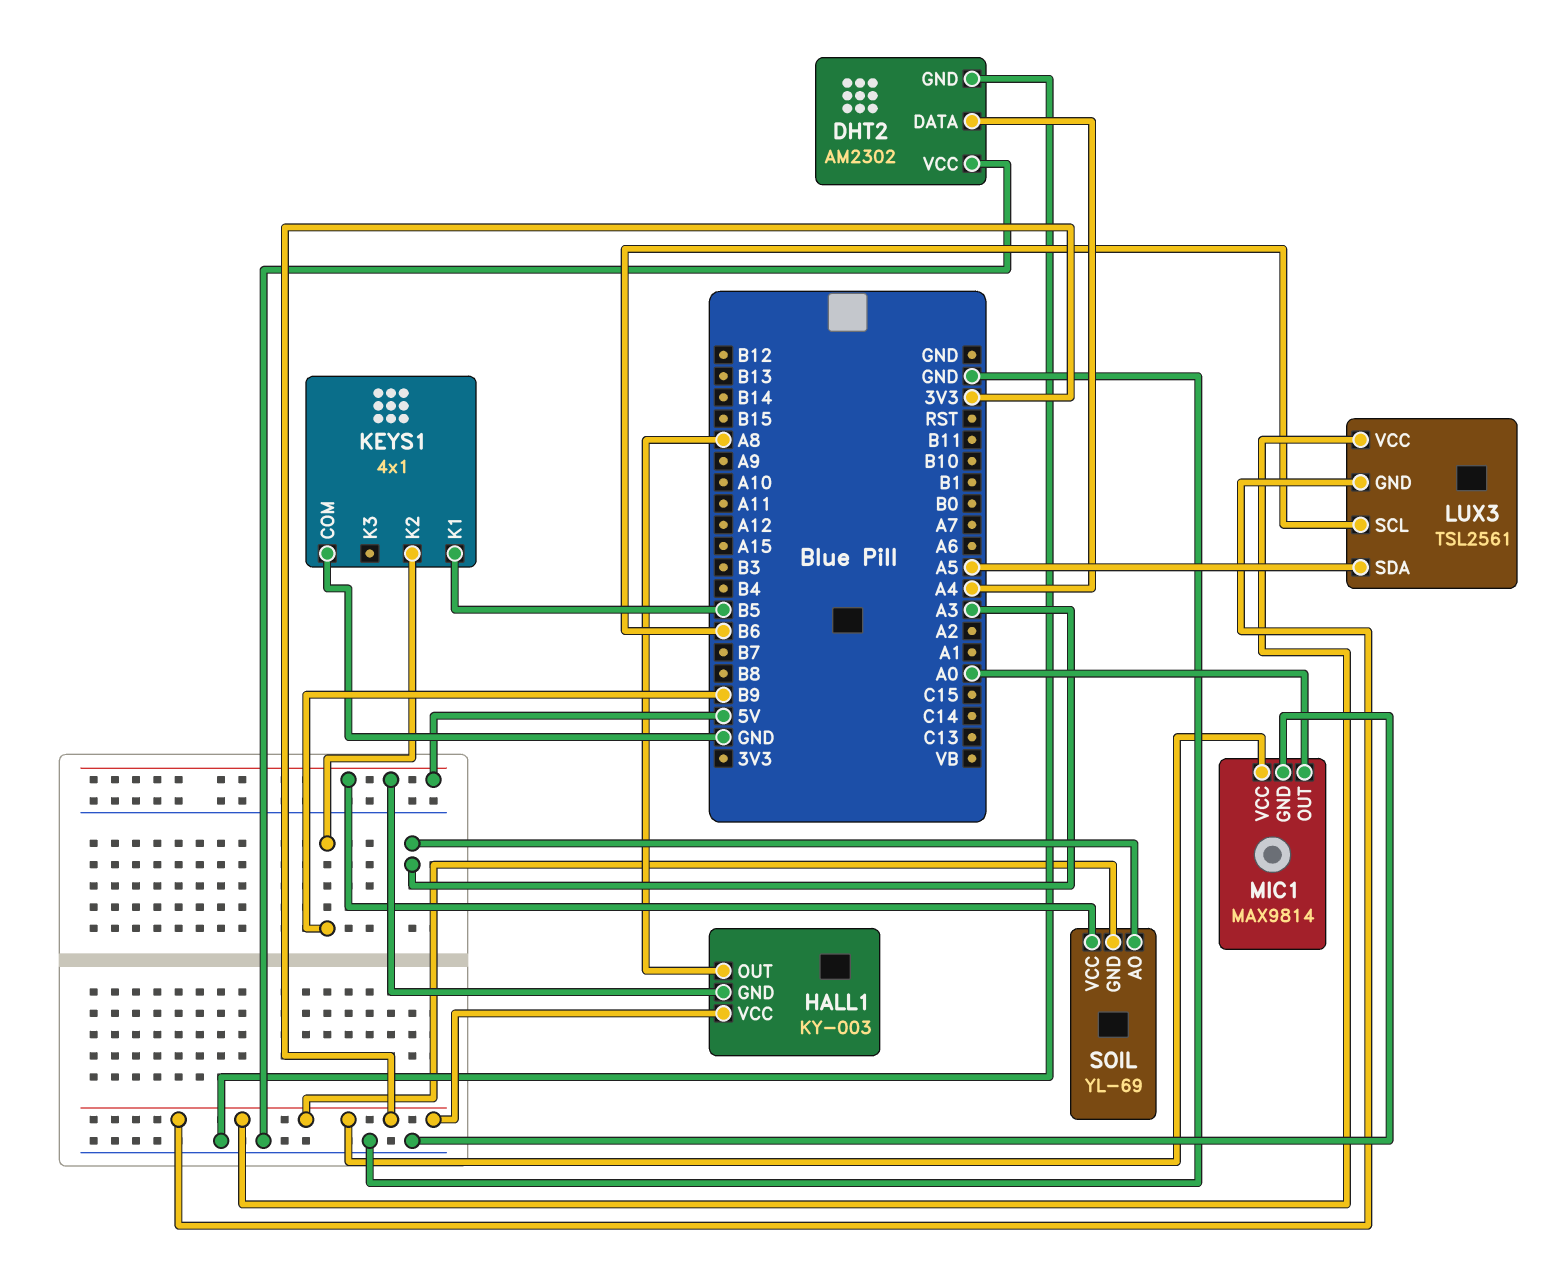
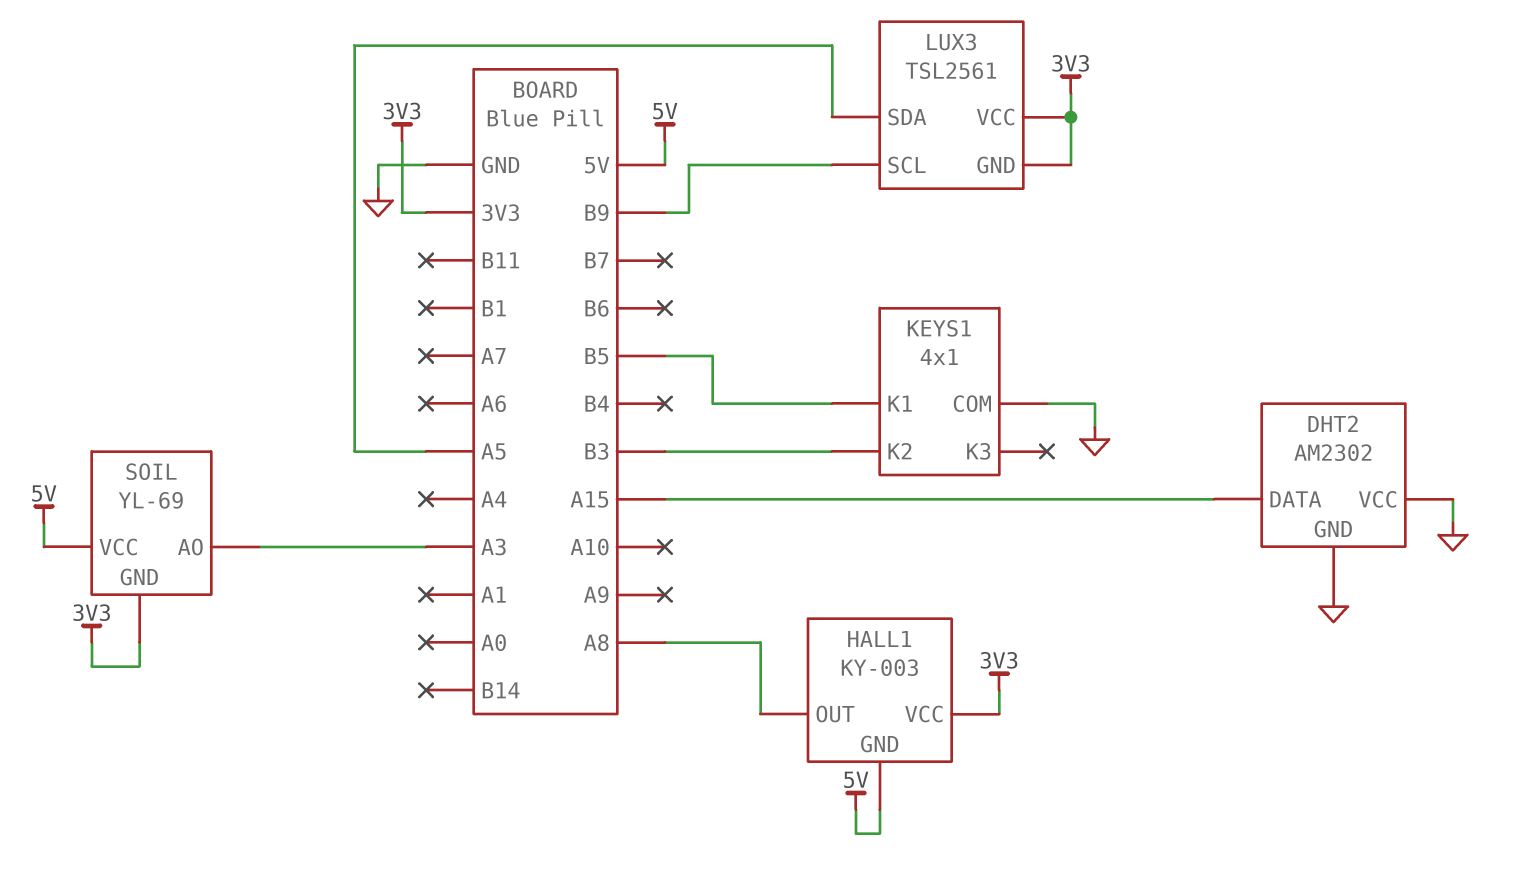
DHT2 pin DATA: A4 -> A15
KEYS1 pin K2: B9 -> B3
LUX3 pin SCL: B6 -> B9
MIC1: MAX9814 -> none
MIC1 pin GND: GND -> none
MIC1 pin OUT: A0 -> none
MIC1 pin VCC: 3V3 -> none

